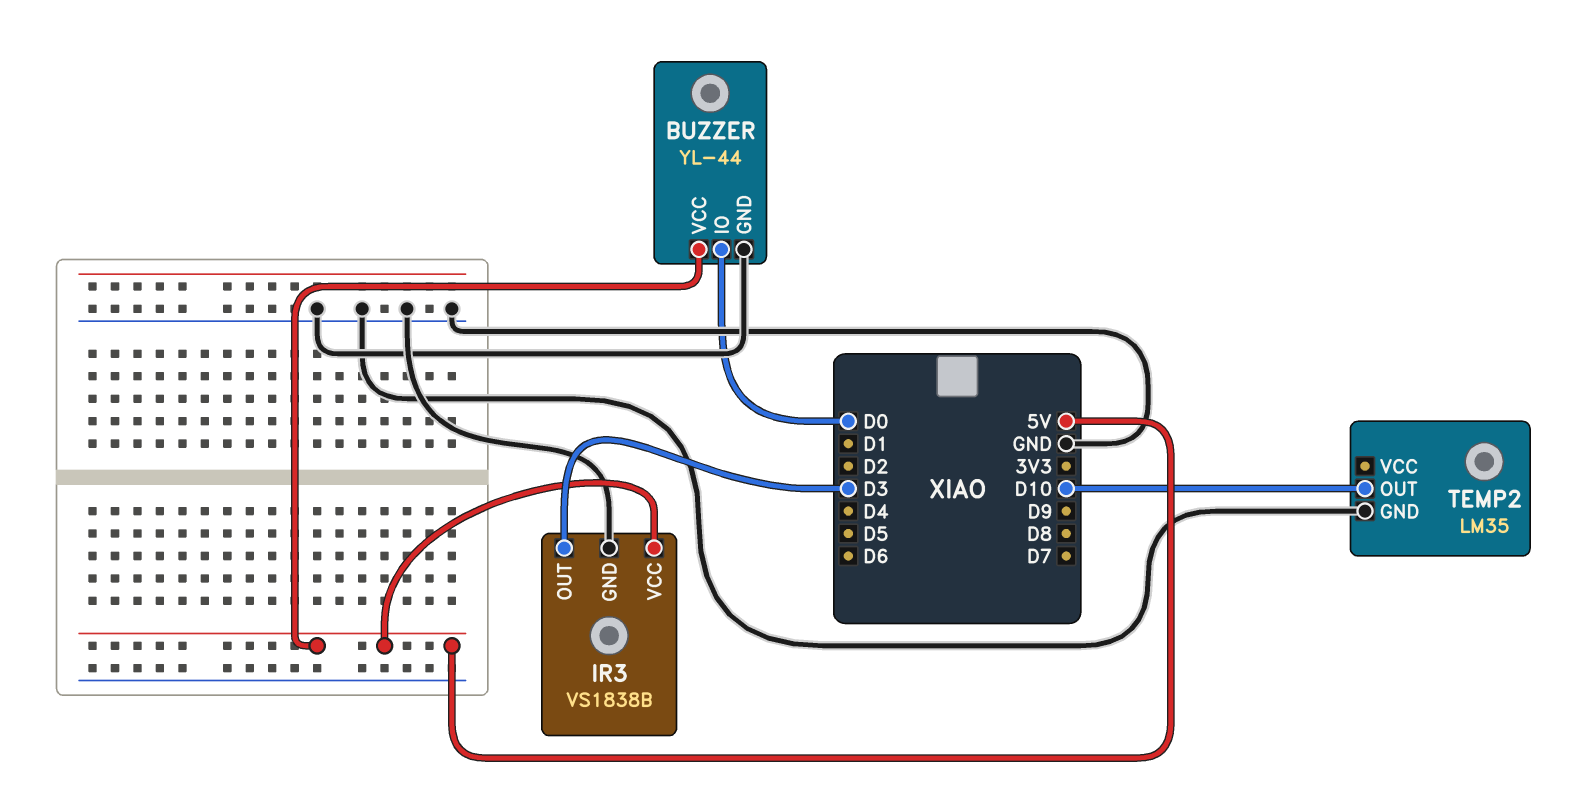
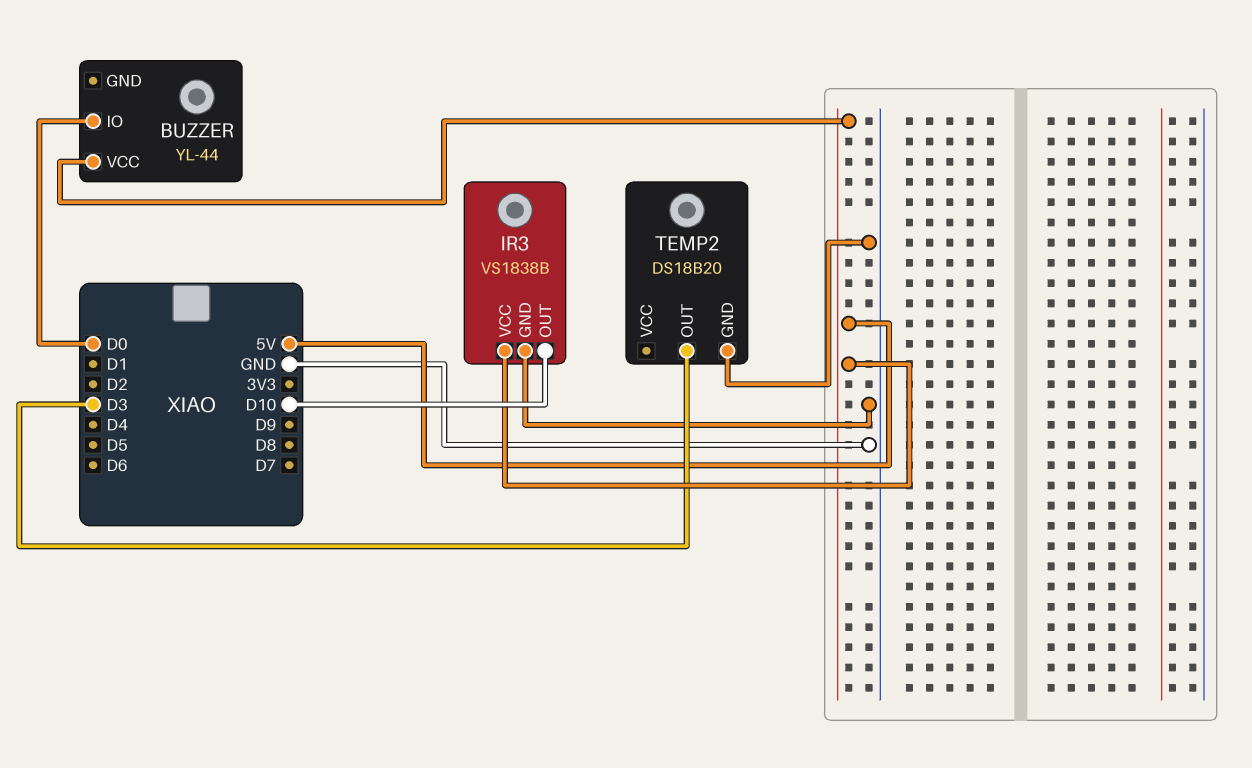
BUZZER pin GND: GND -> none
IR3 pin OUT: D3 -> D10
TEMP2: LM35 -> DS18B20
TEMP2 pin OUT: D10 -> D3

